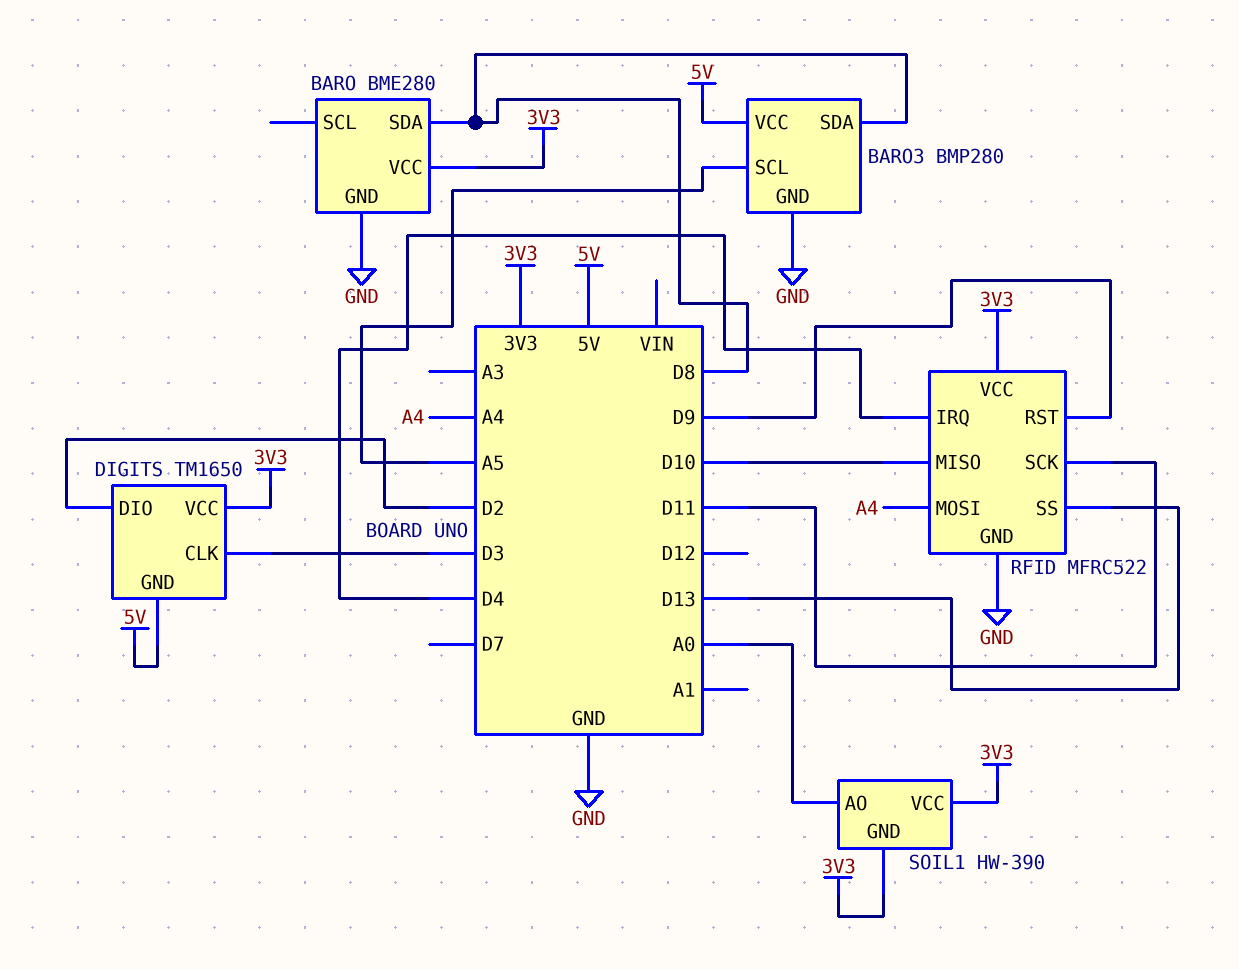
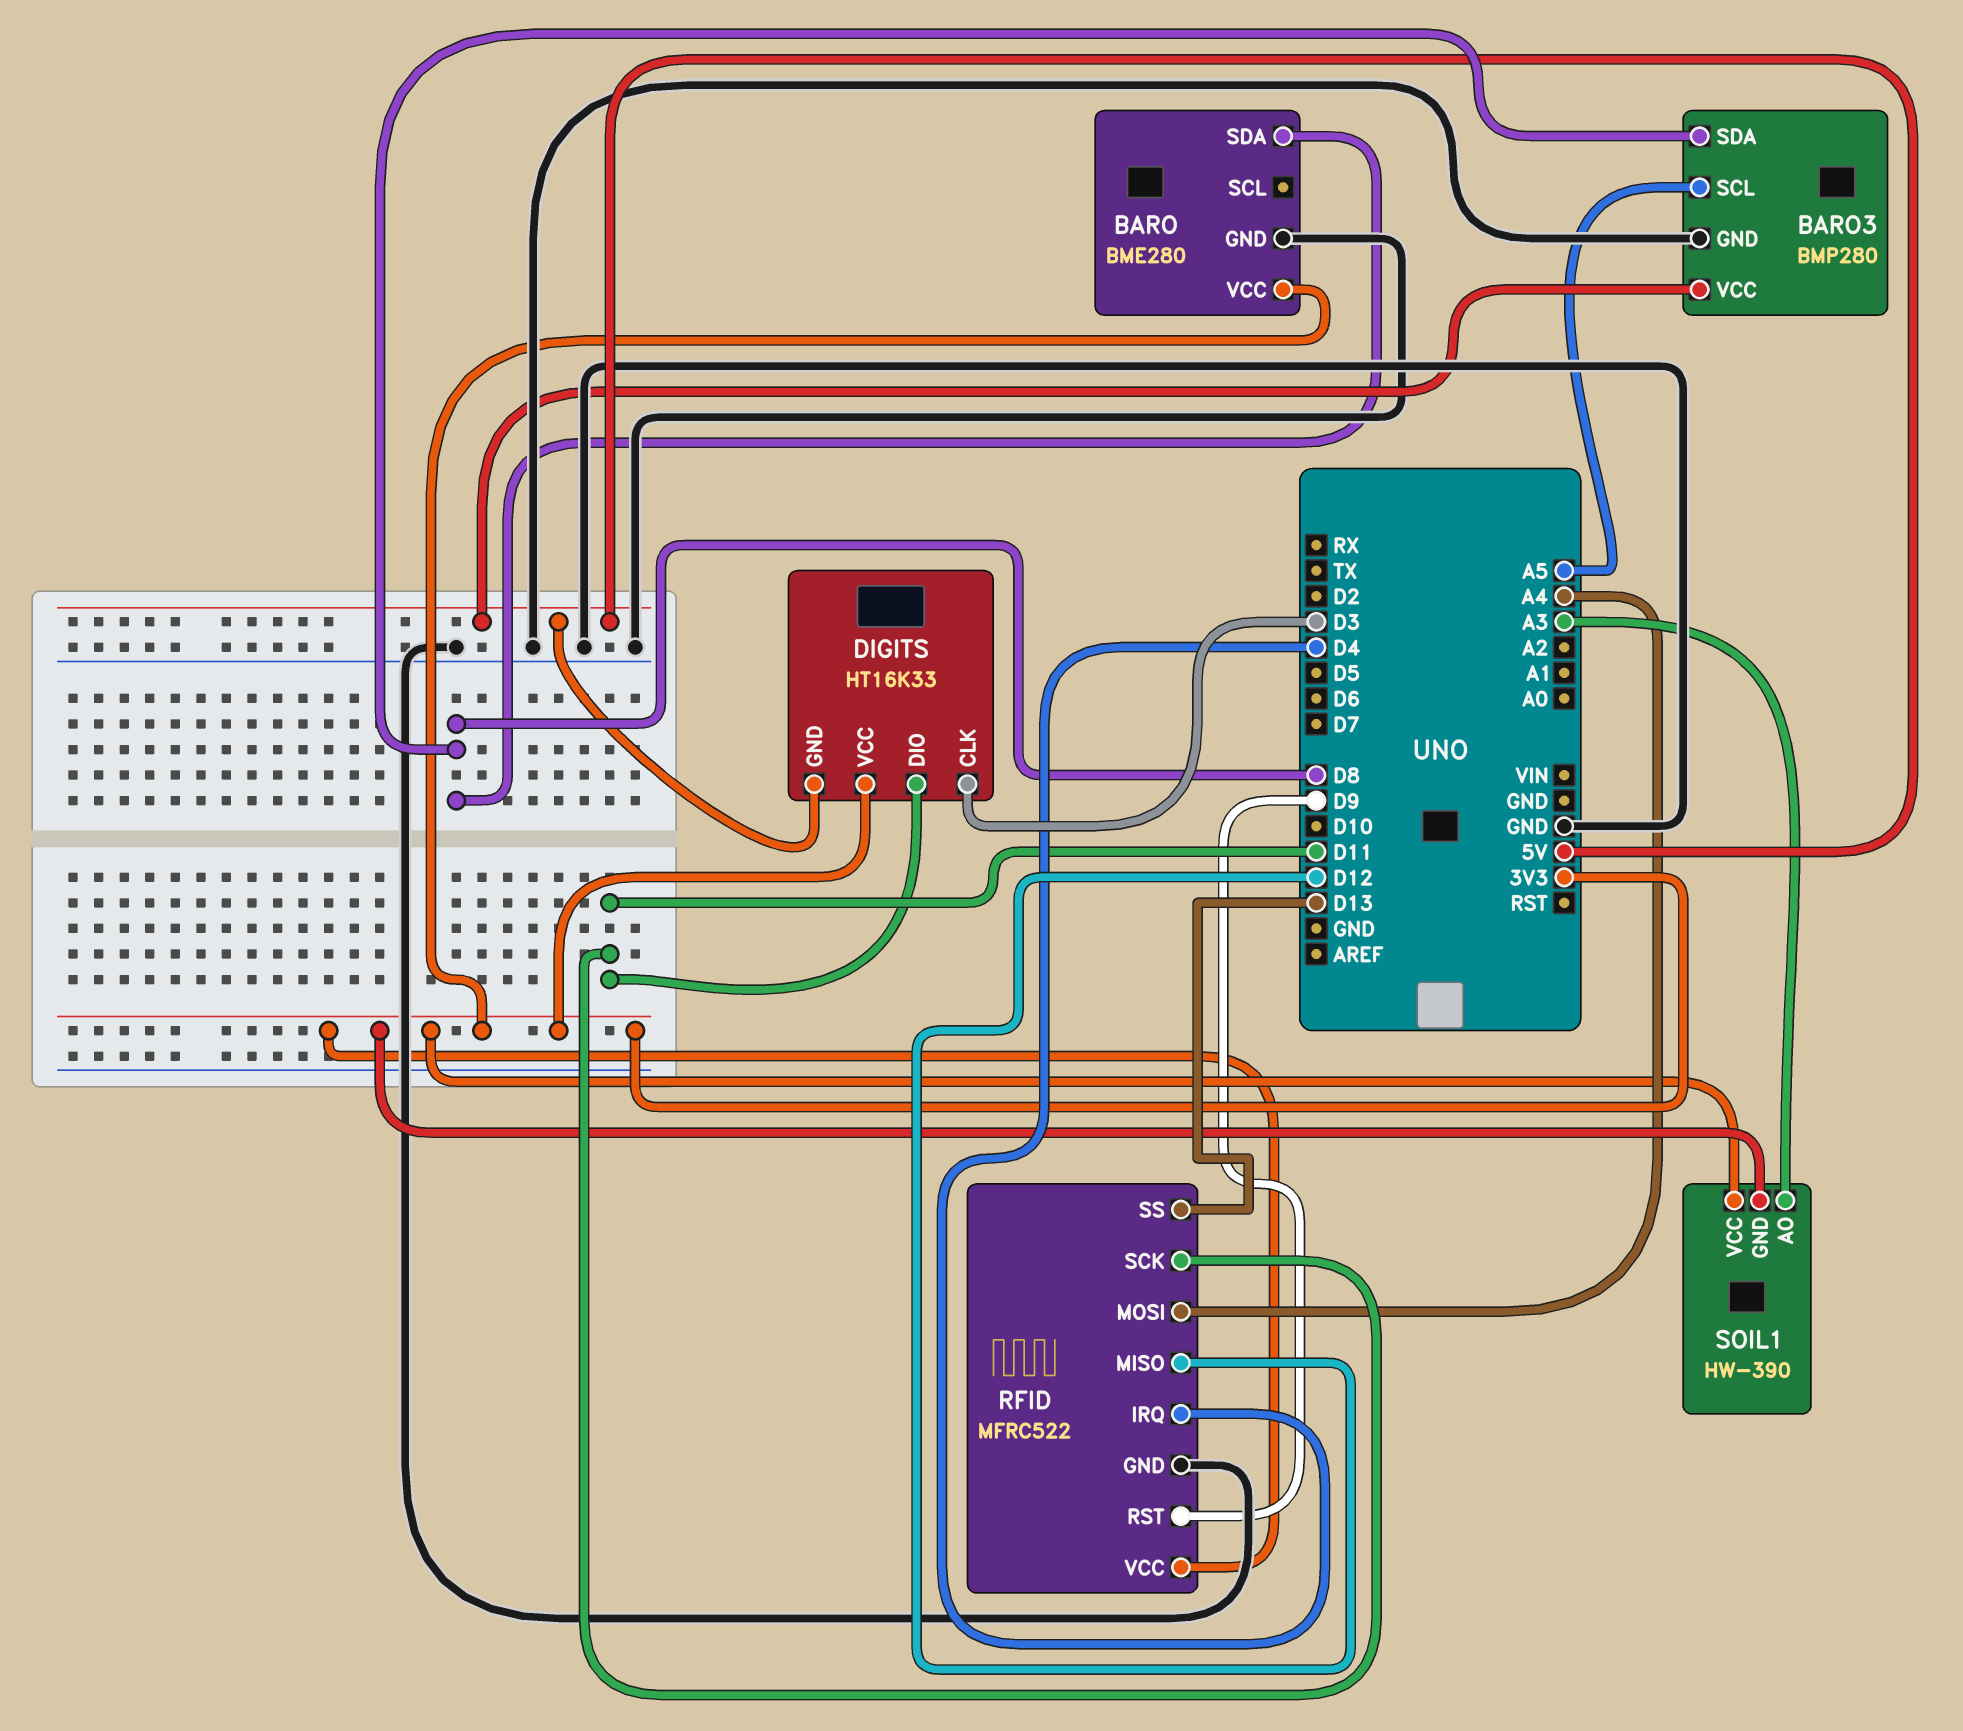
DIGITS: TM1650 -> HT16K33
DIGITS pin DIO: D2 -> D11
RFID pin MISO: D10 -> D12
SOIL1 pin AO: A0 -> A3

